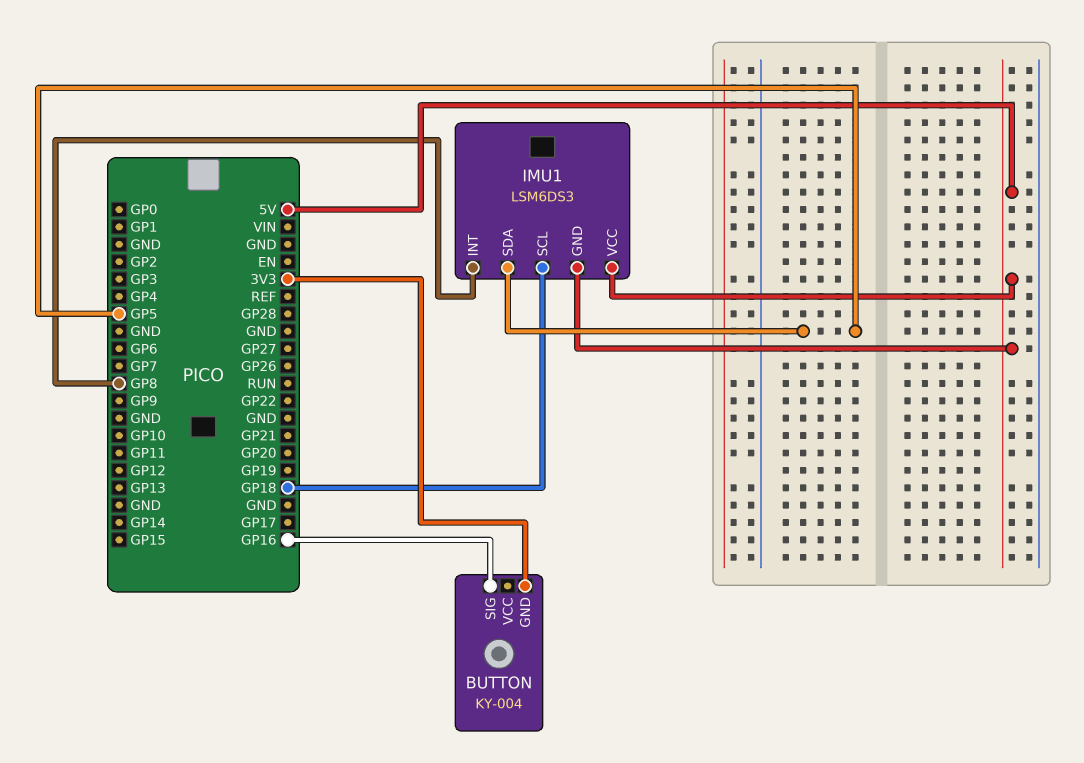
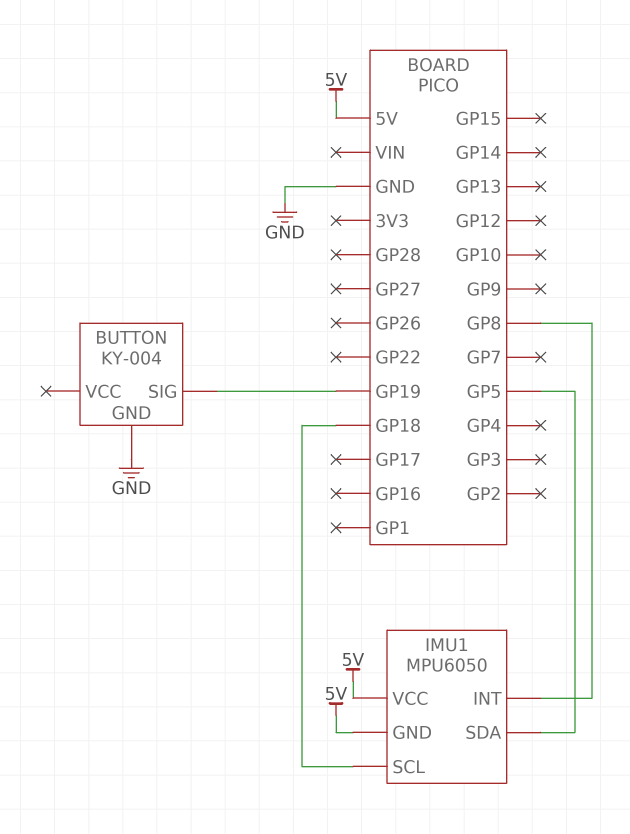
BUTTON pin GND: 3V3 -> GND
BUTTON pin SIG: GP16 -> GP19
IMU1: LSM6DS3 -> MPU6050

